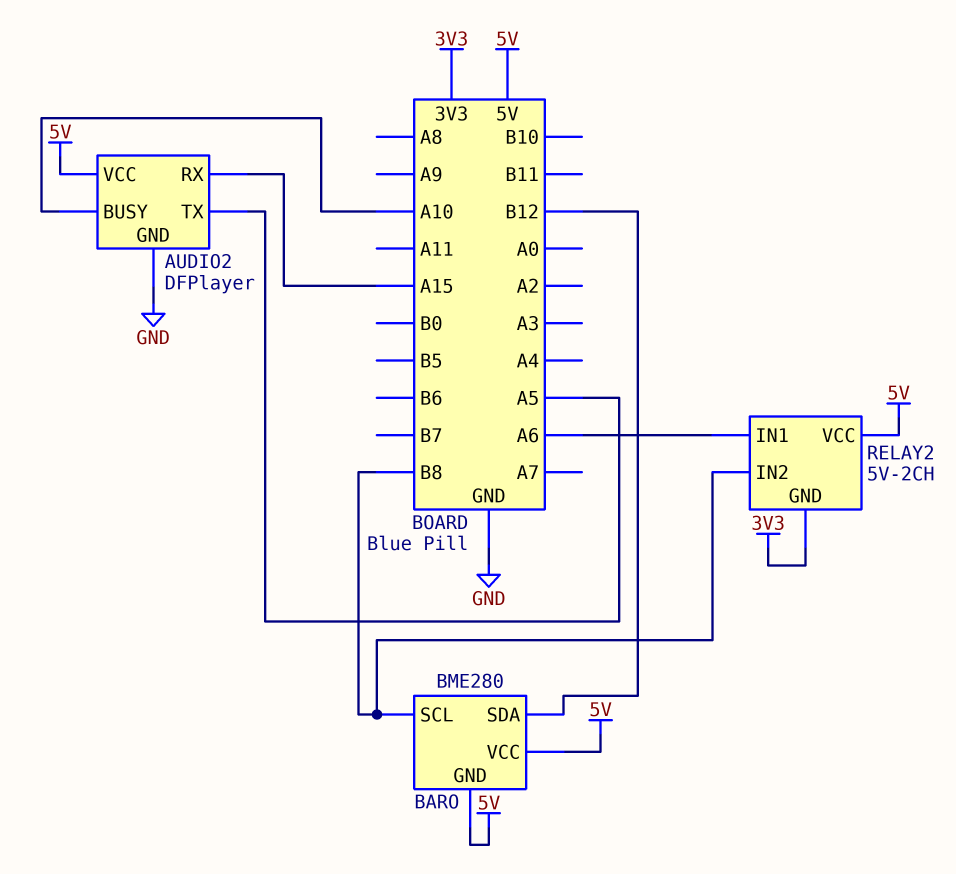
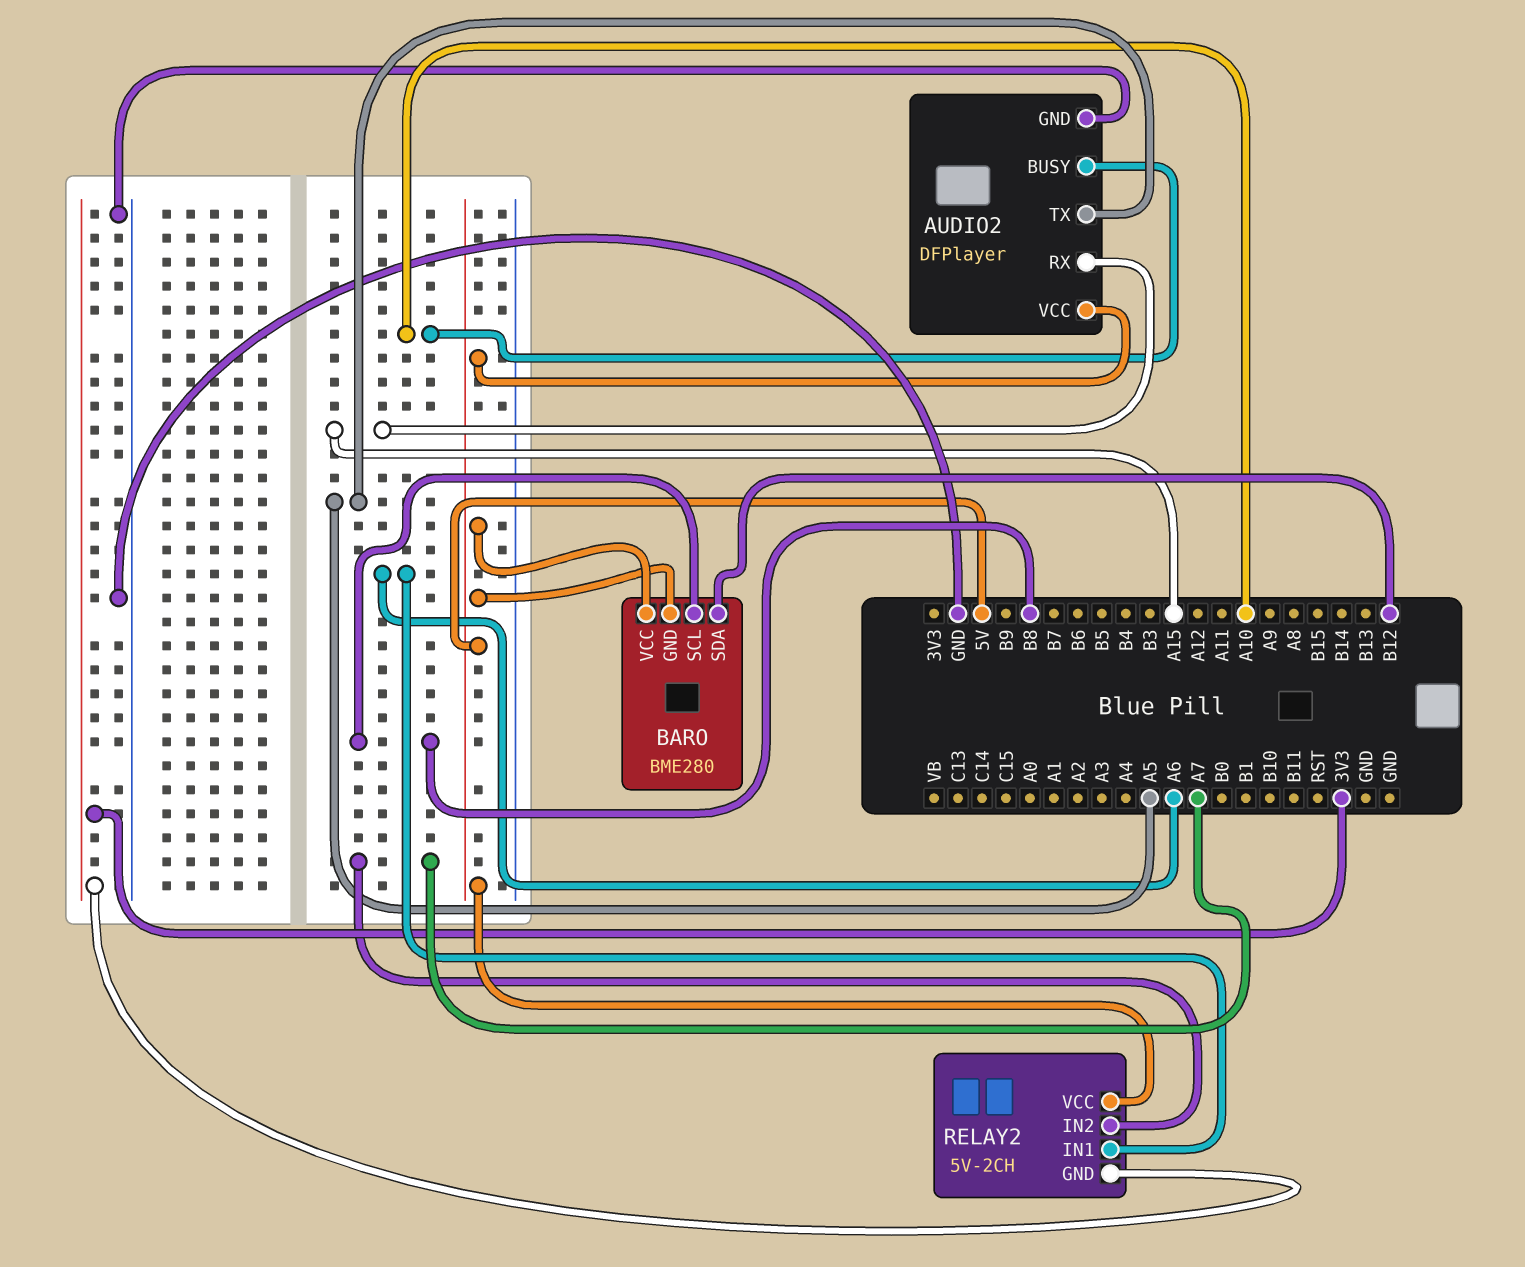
RELAY2 pin IN2: B8 -> A7

